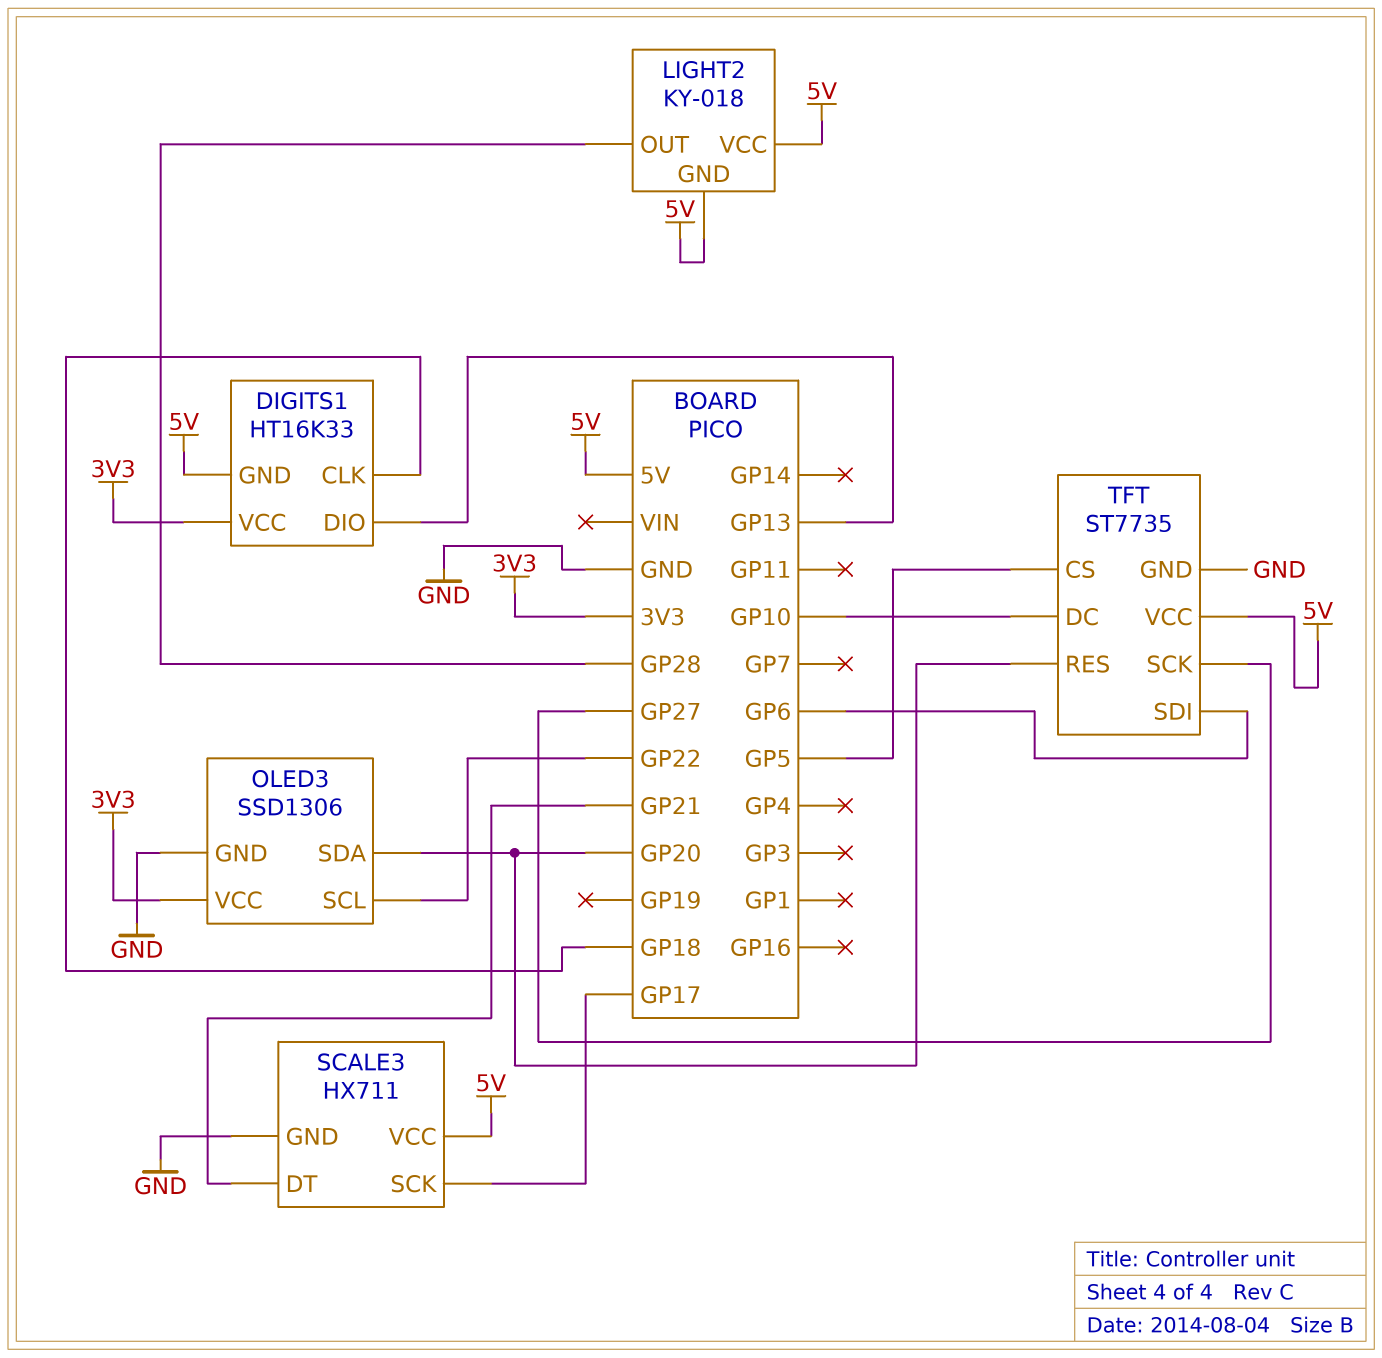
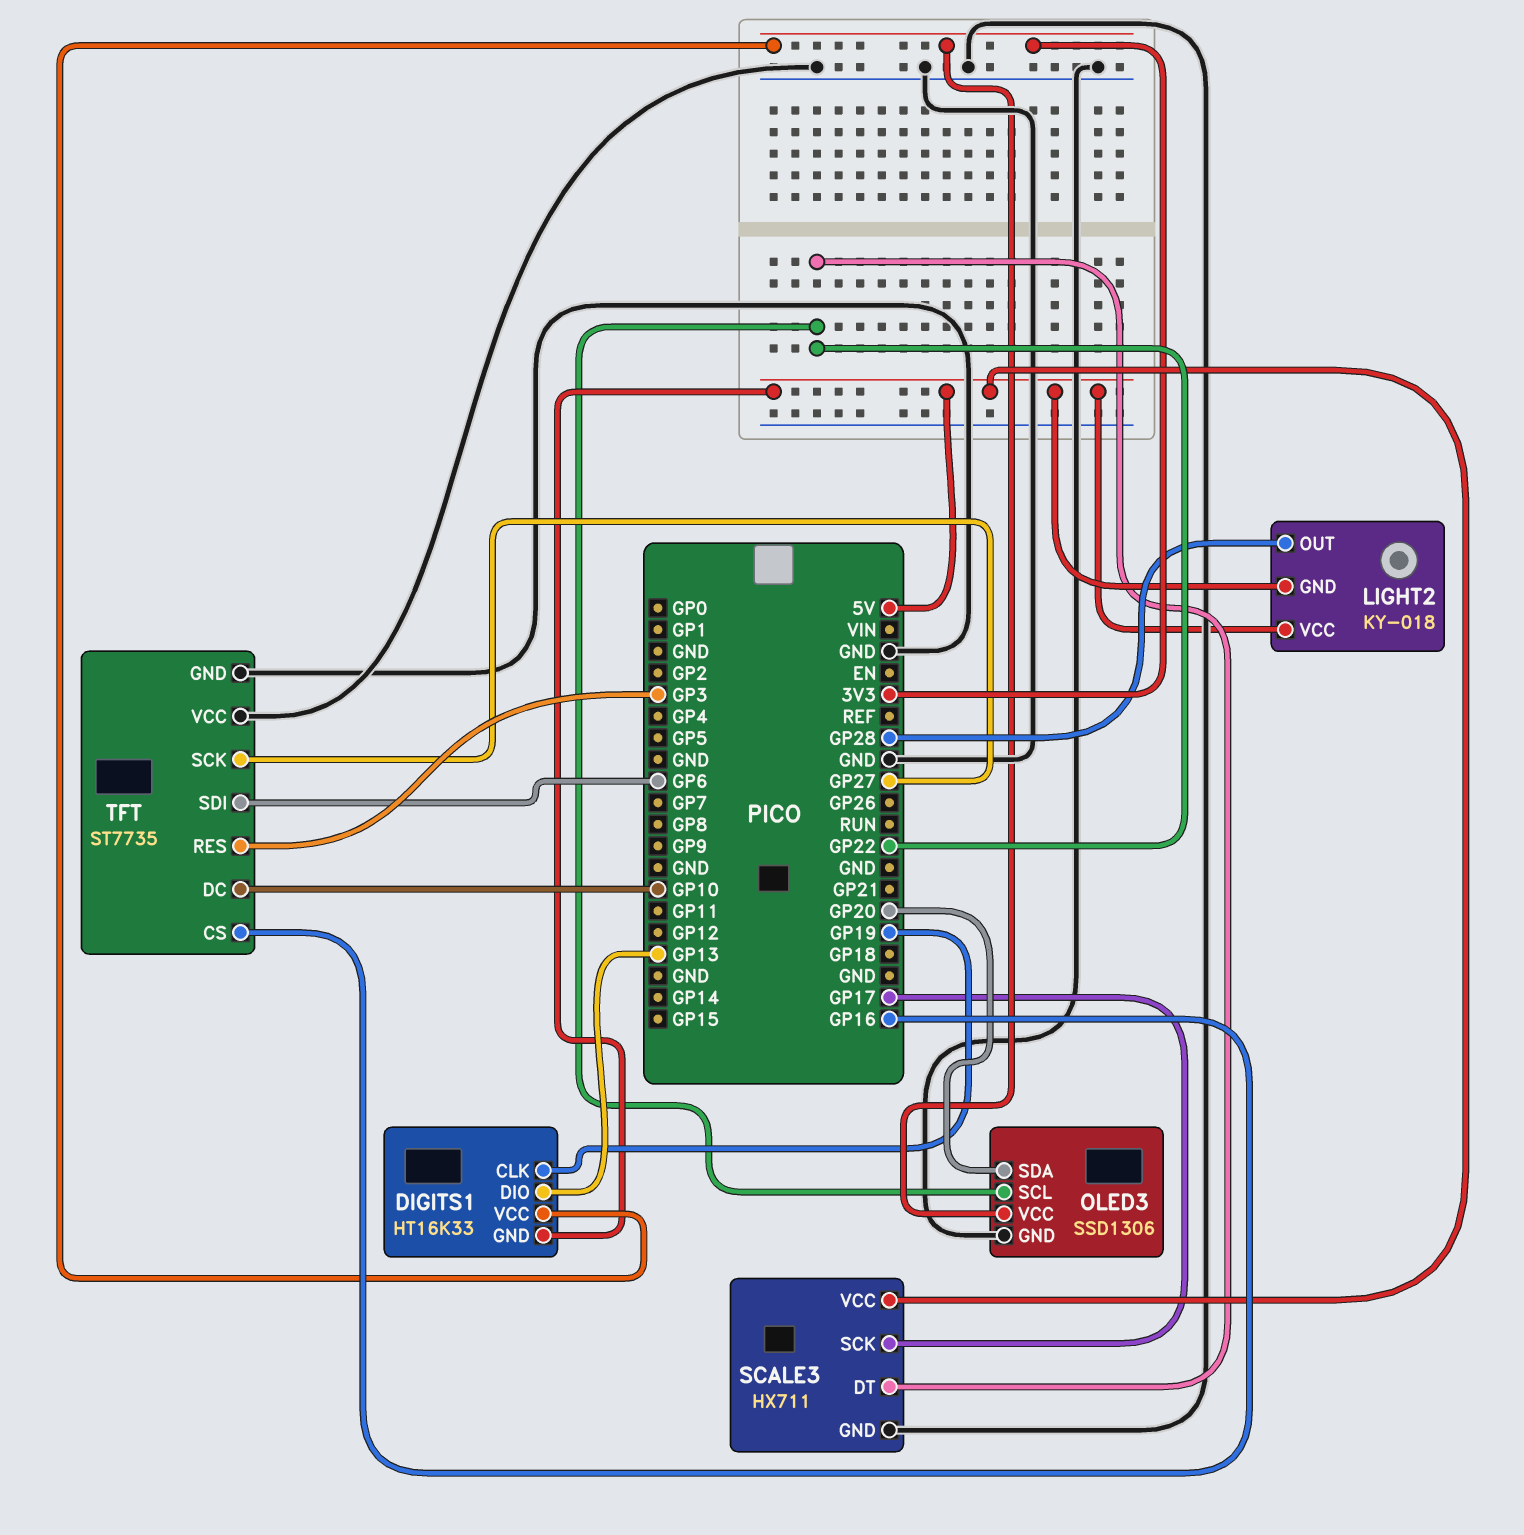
DIGITS1 pin CLK: GP18 -> GP19
SCALE3 pin DT: GP21 -> GP22
TFT pin CS: GP5 -> GP16
TFT pin RES: GP20 -> GP3
TFT pin VCC: 5V -> GND

